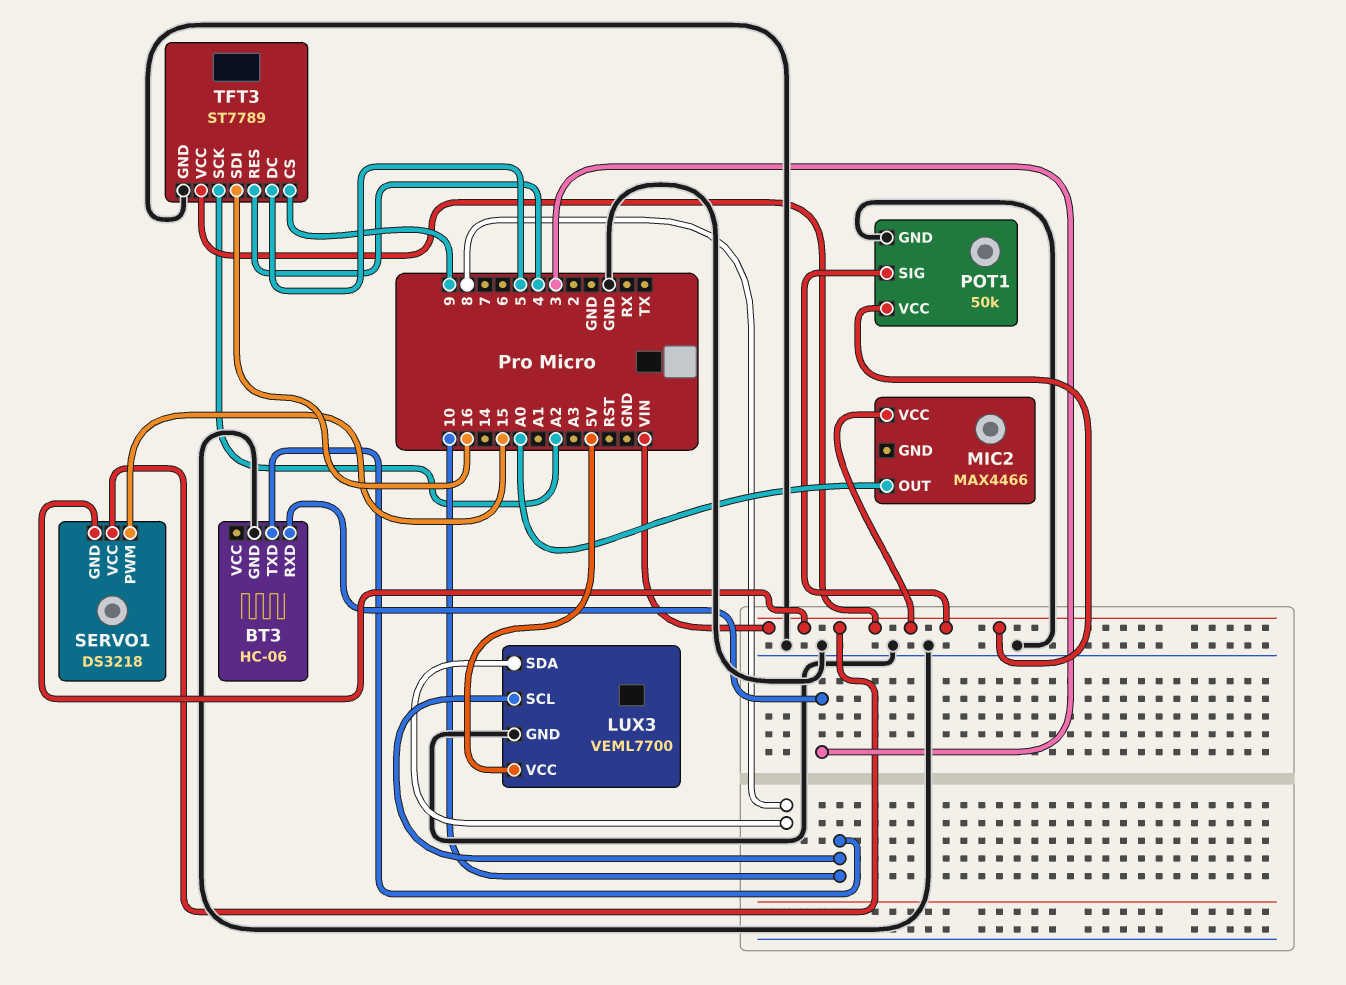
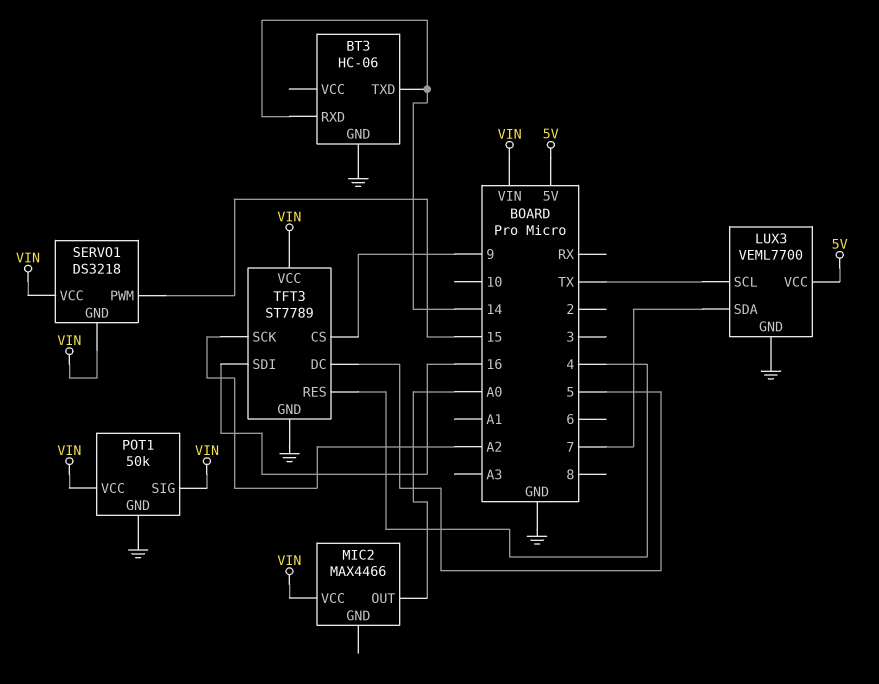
BT3 pin RXD: 3 -> 14
BT3 pin TXD: 10 -> 14
LUX3 pin SCL: 10 -> TX
LUX3 pin SDA: 8 -> 7

